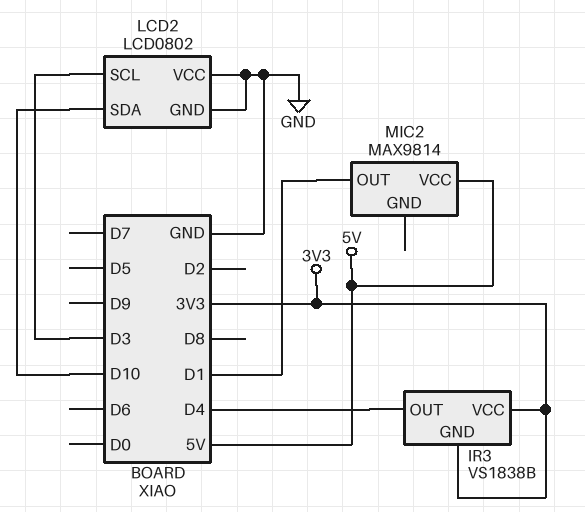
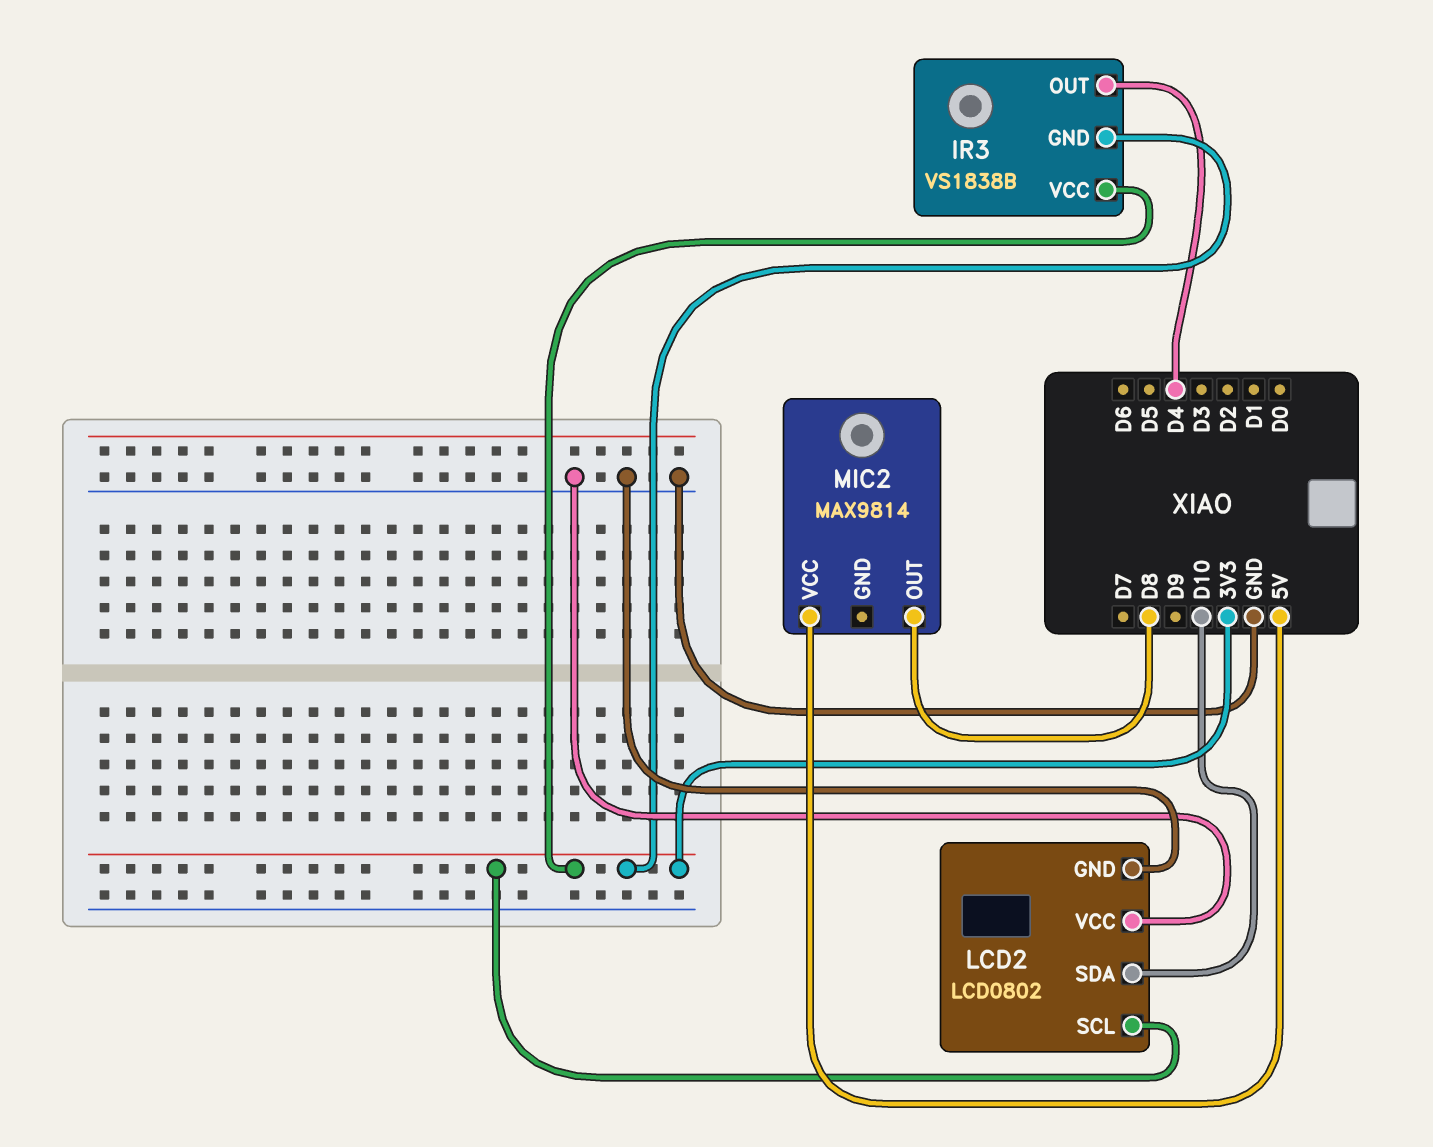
LCD2 pin SCL: D3 -> 3V3
MIC2 pin OUT: D1 -> D8

